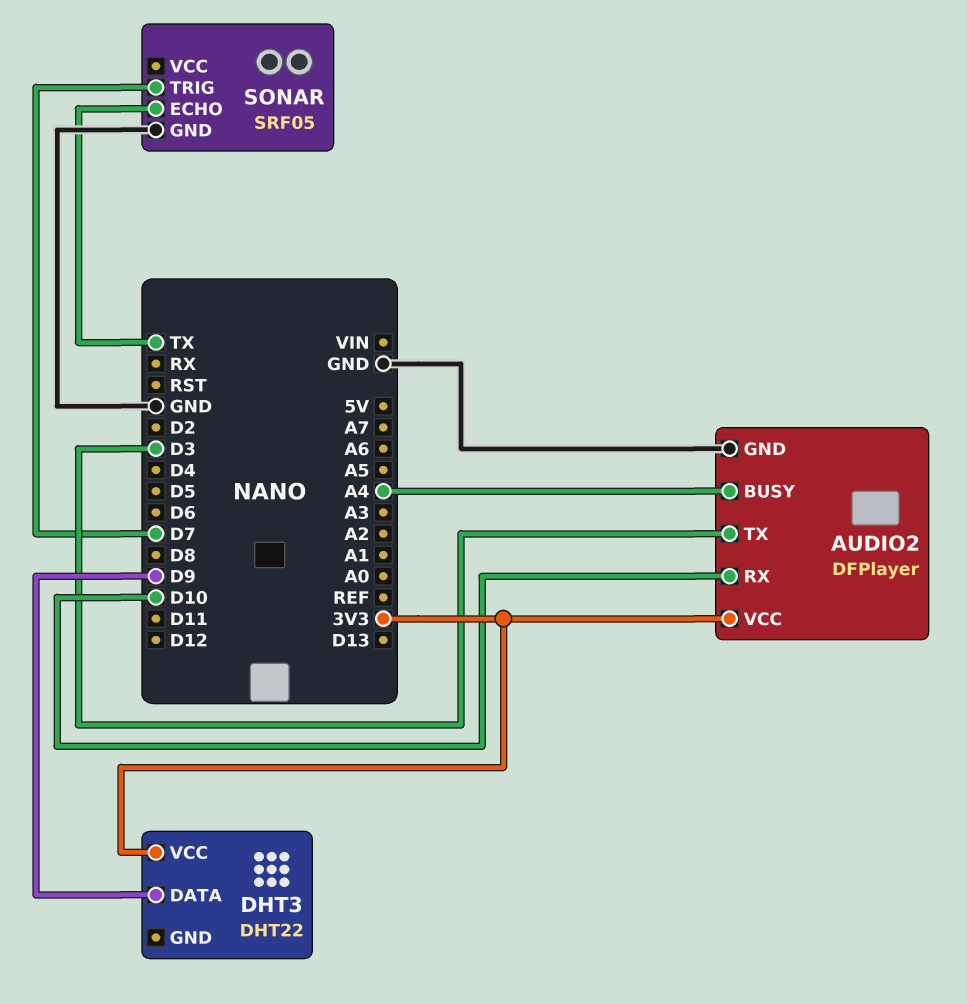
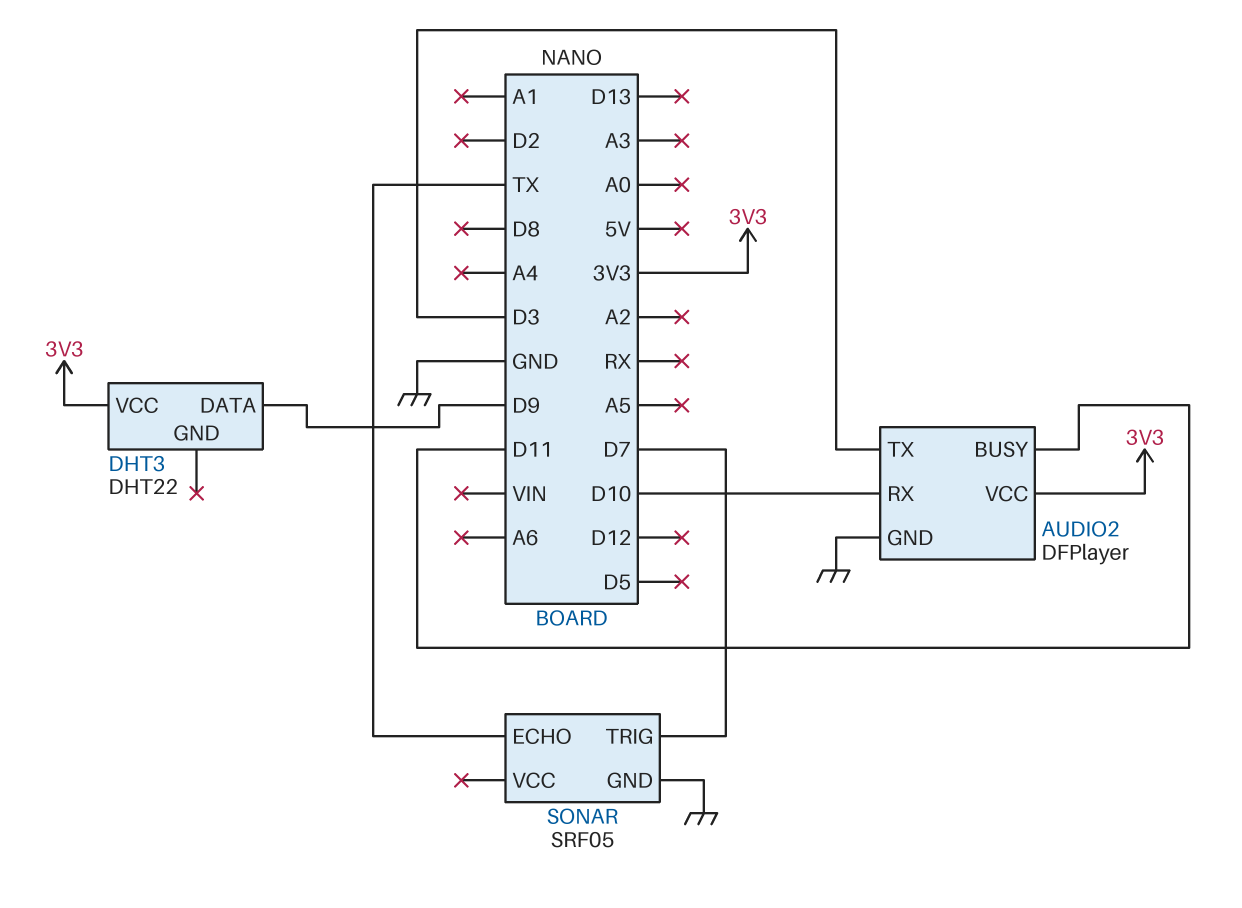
AUDIO2 pin BUSY: A4 -> D11

